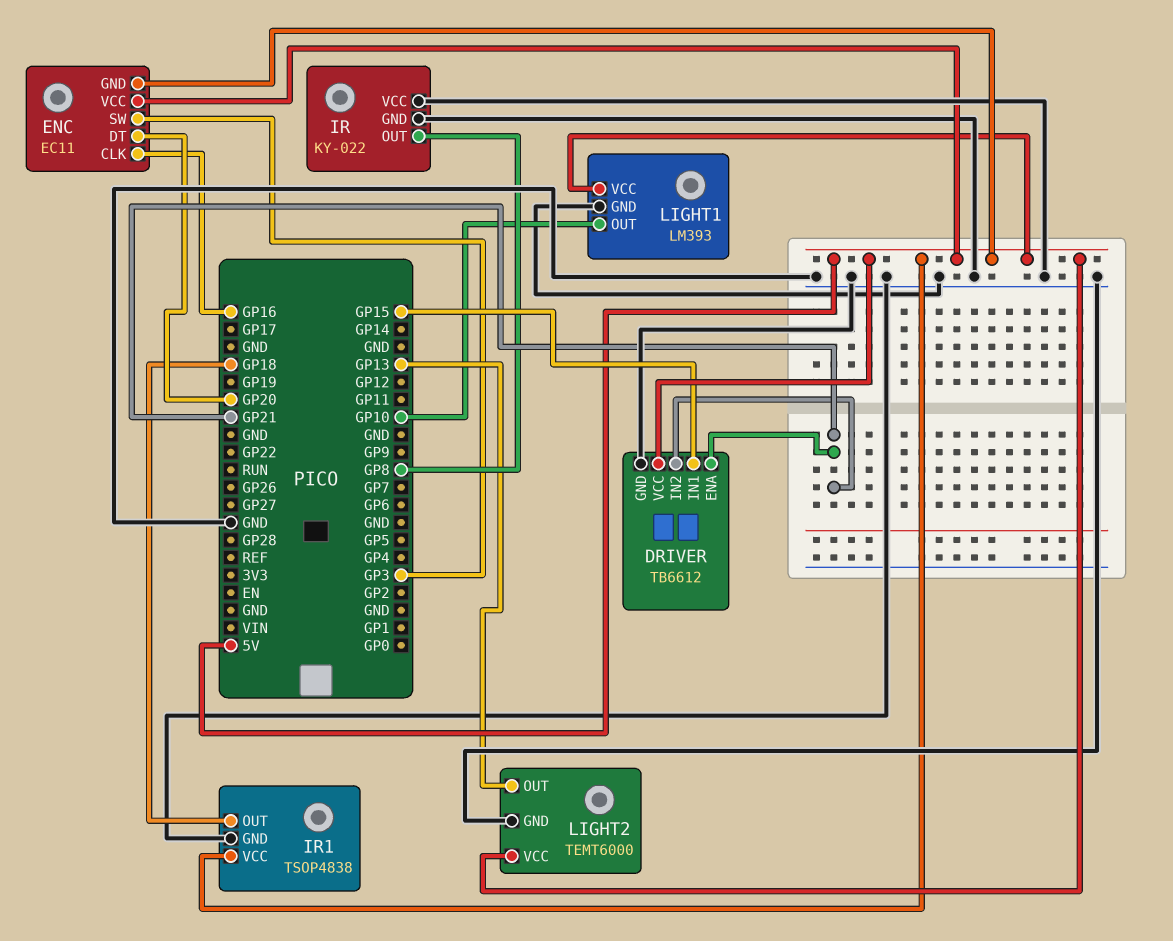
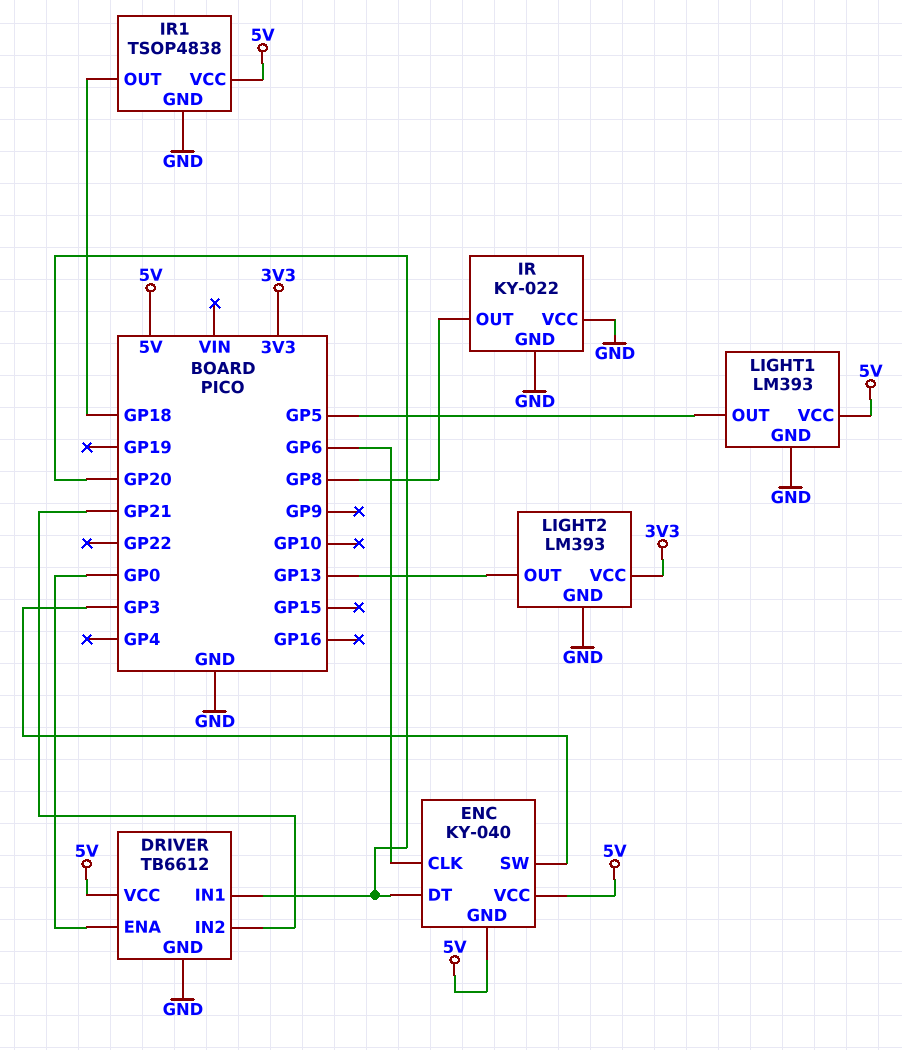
DRIVER pin ENA: GP21 -> GP0
DRIVER pin IN1: GP15 -> GP20
ENC: EC11 -> KY-040
ENC pin CLK: GP16 -> GP6
LIGHT1 pin OUT: GP10 -> GP5
LIGHT2: TEMT6000 -> LM393
LIGHT2 pin VCC: 5V -> 3V3

